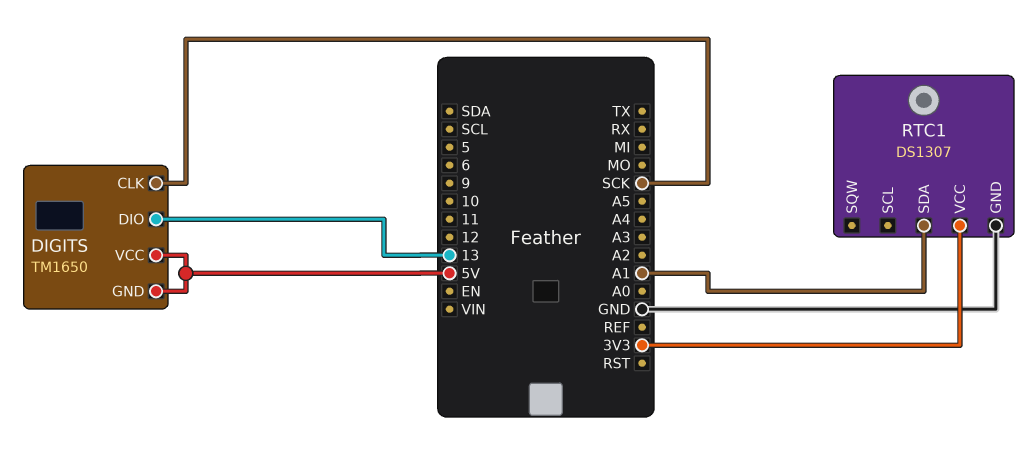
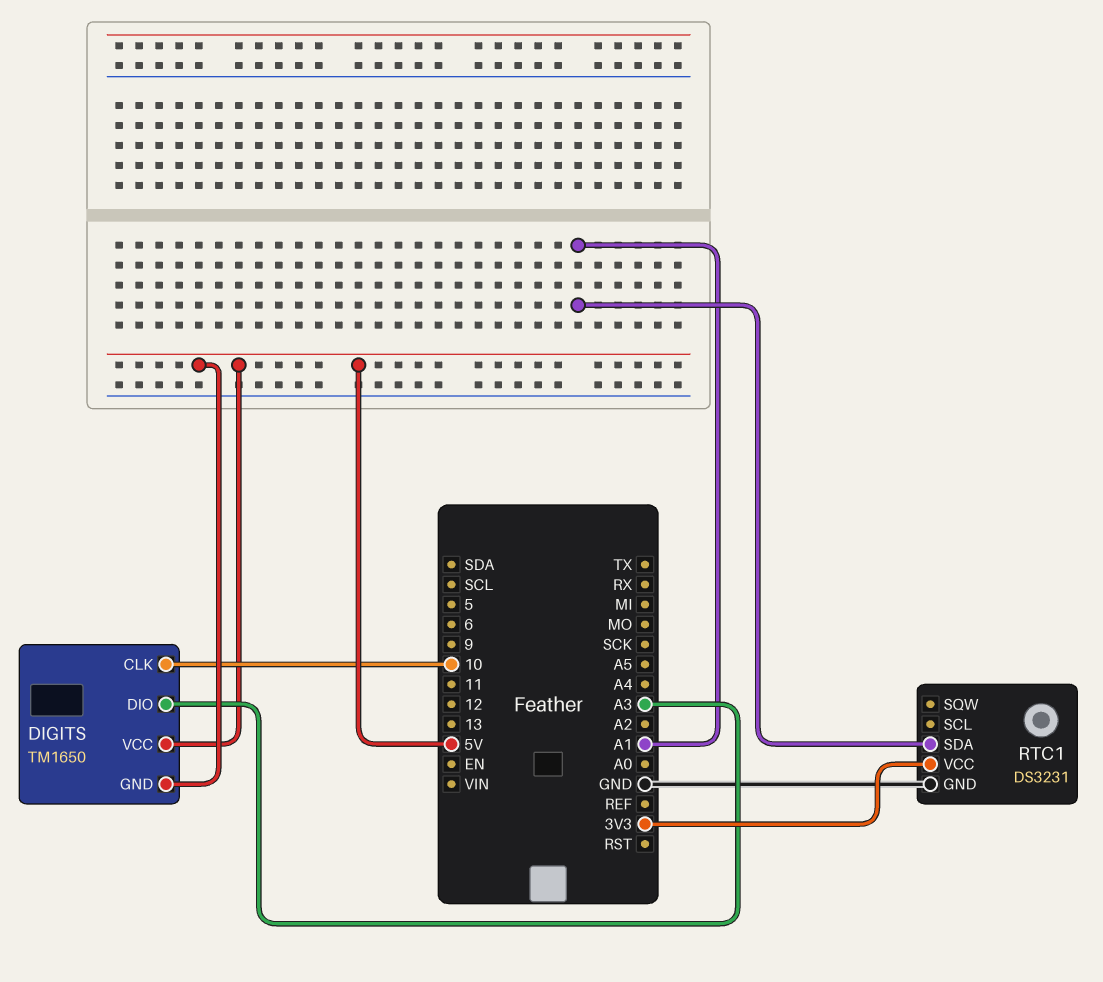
DIGITS pin CLK: SCK -> 10
DIGITS pin DIO: 13 -> A3
RTC1: DS1307 -> DS3231

